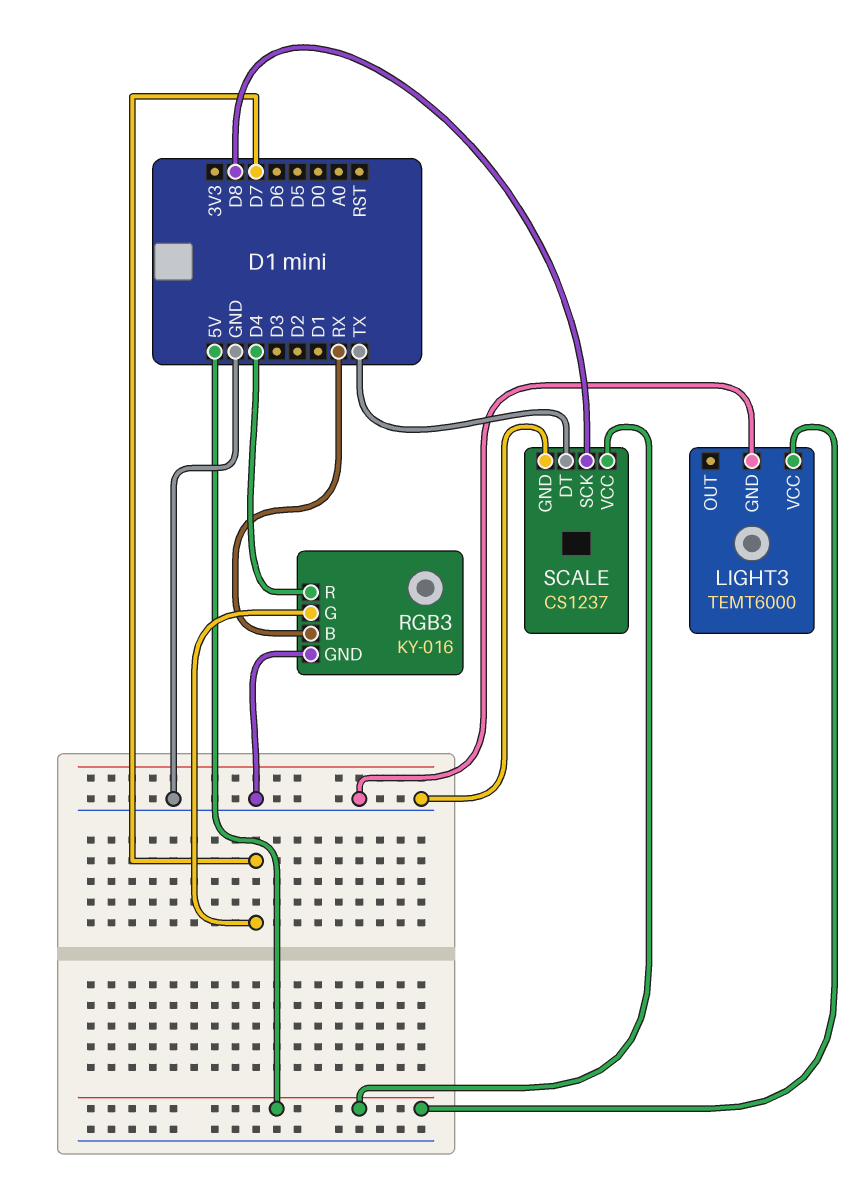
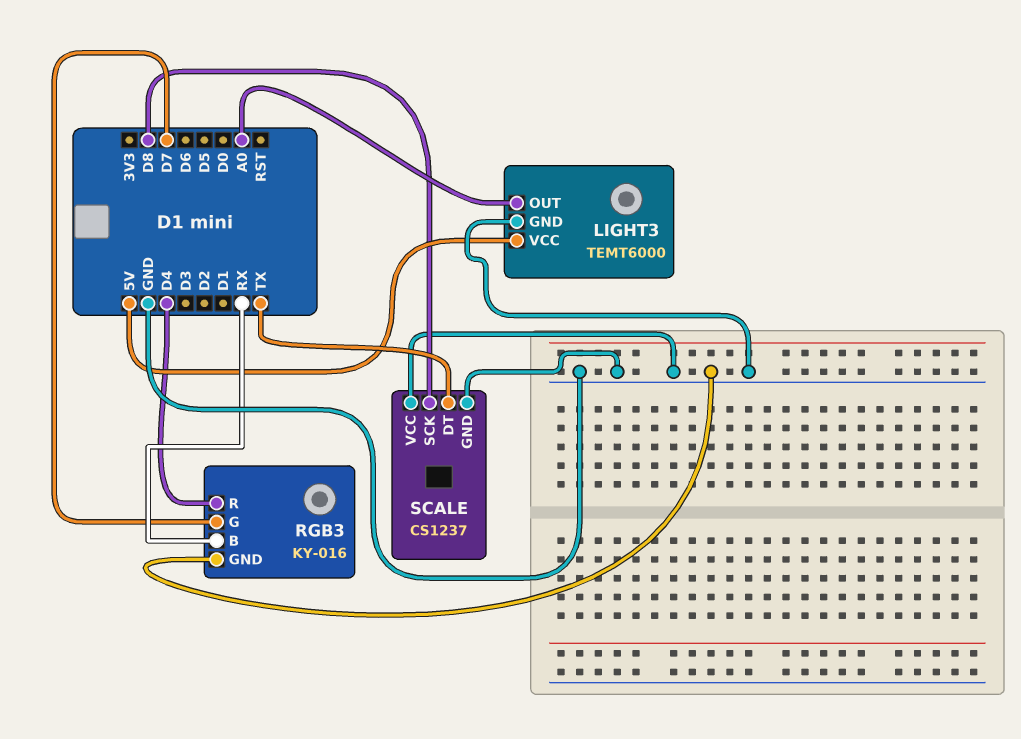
LIGHT3 pin OUT: none -> A0
SCALE pin VCC: 5V -> GND

